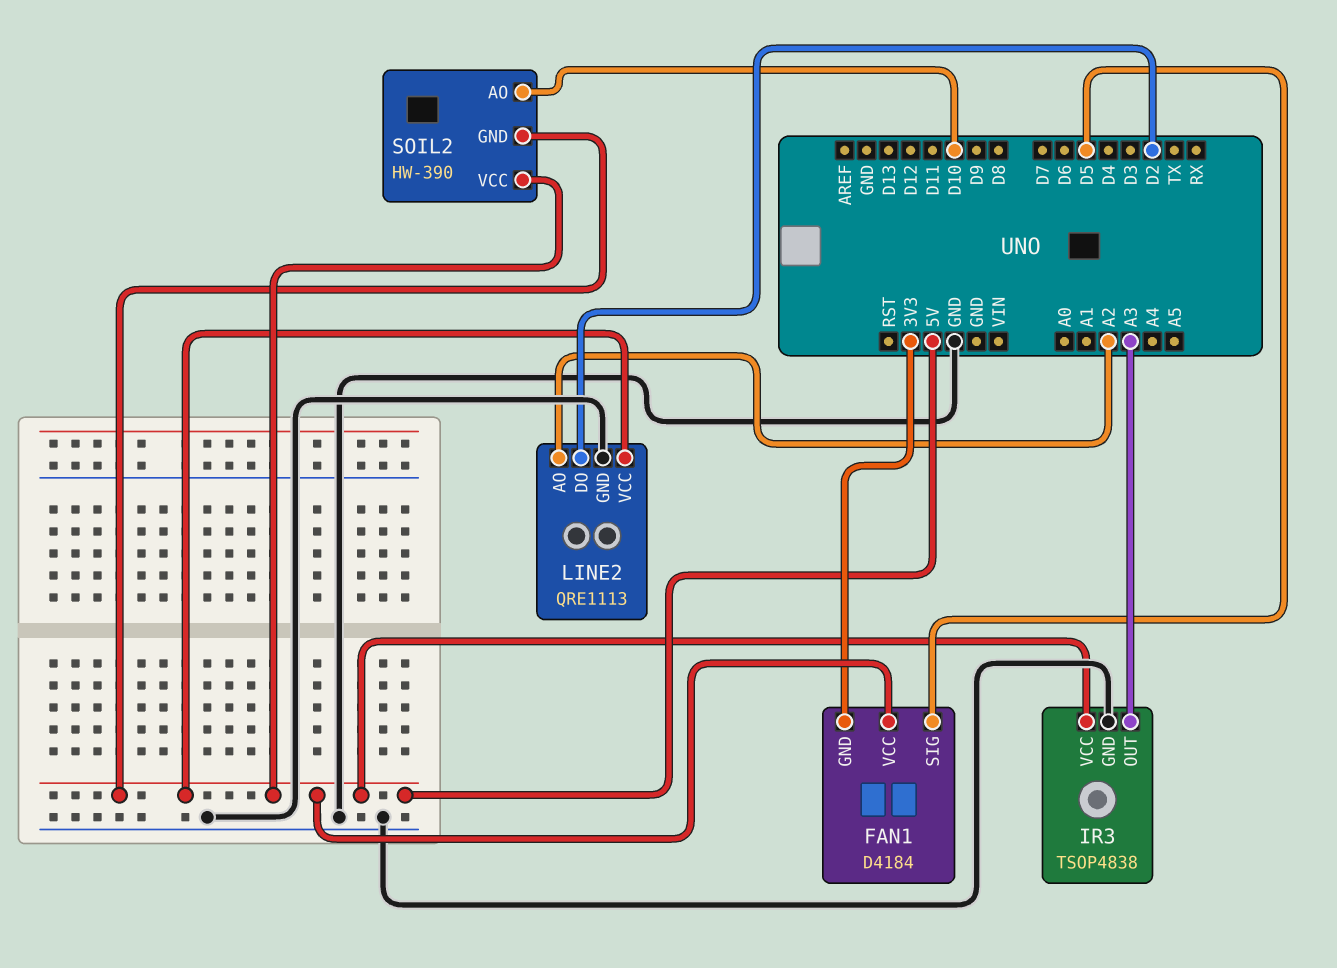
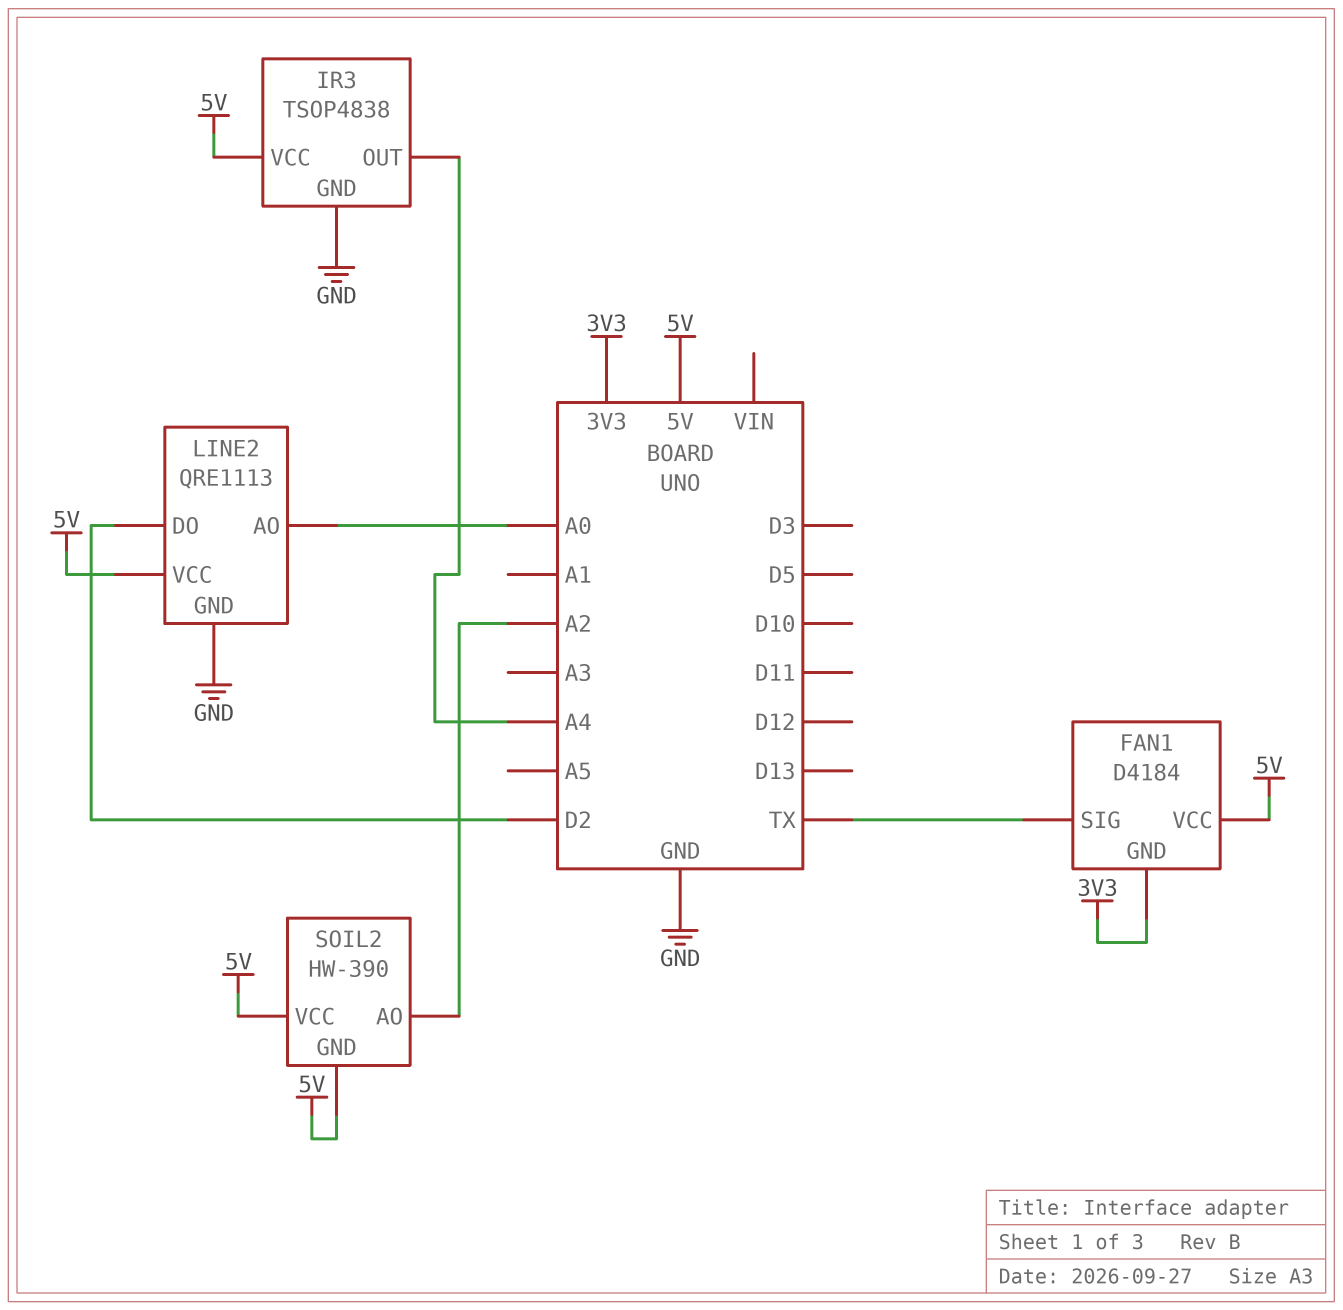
FAN1 pin SIG: D5 -> TX
IR3 pin OUT: A3 -> A4
LINE2 pin AO: A2 -> A0
SOIL2 pin AO: D10 -> A2

